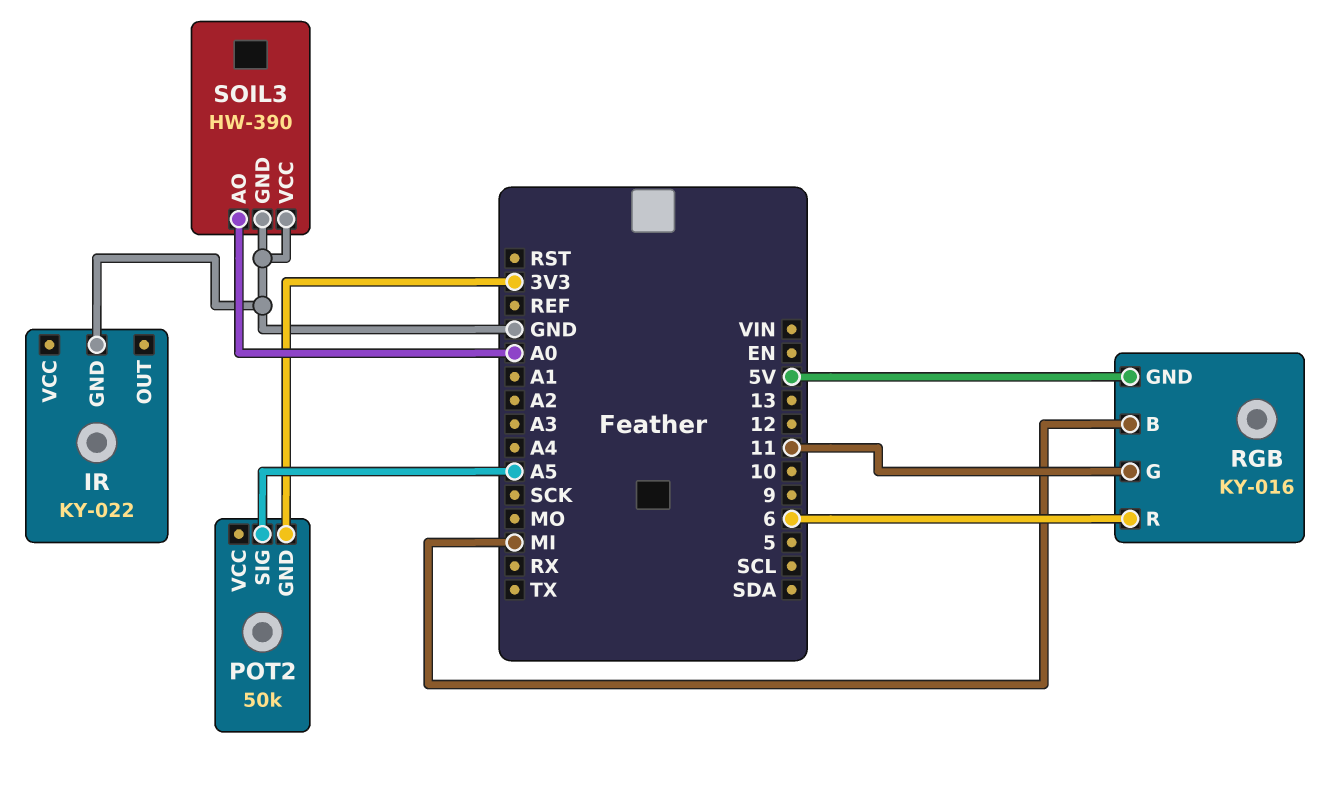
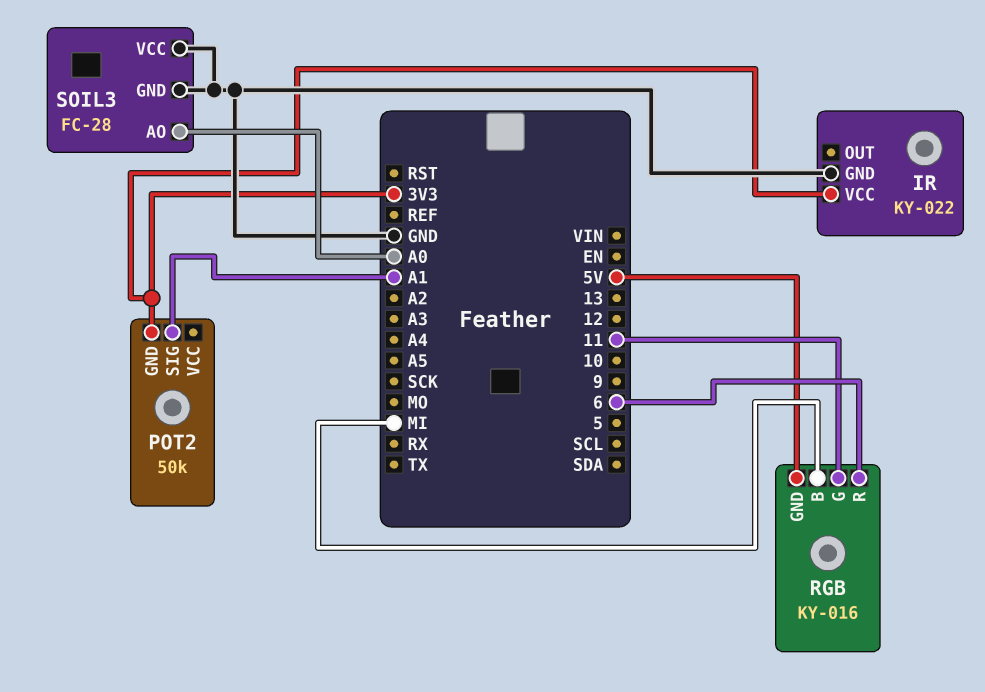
IR pin VCC: none -> 3V3
POT2 pin SIG: A5 -> A1
SOIL3: HW-390 -> FC-28

